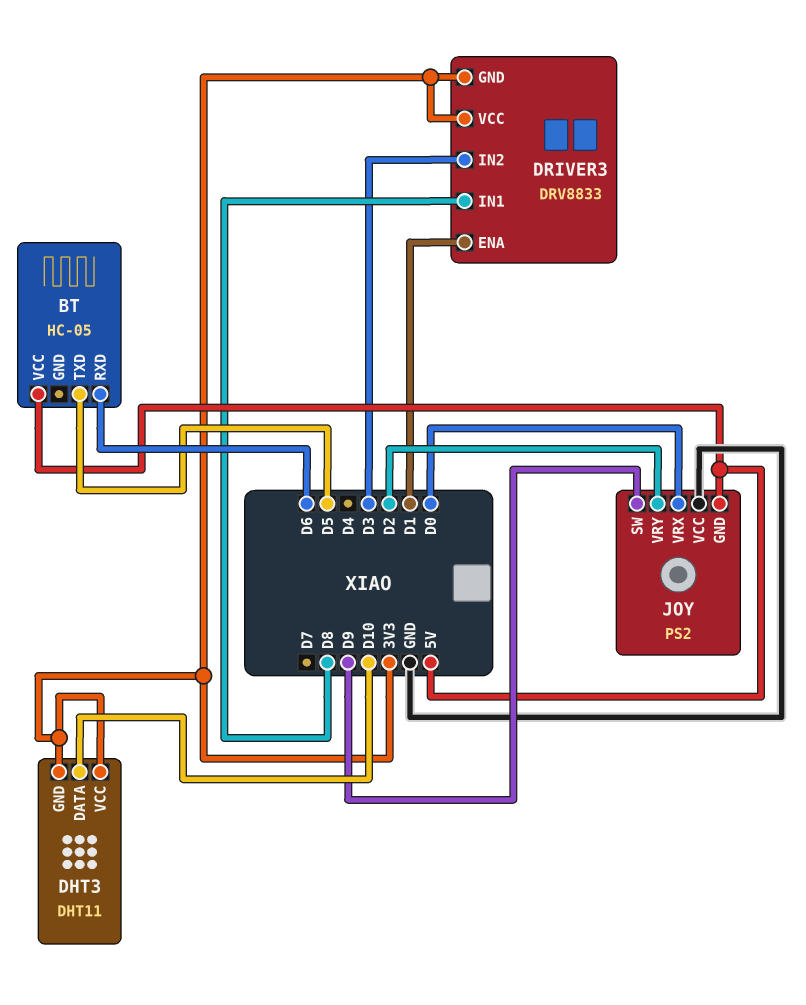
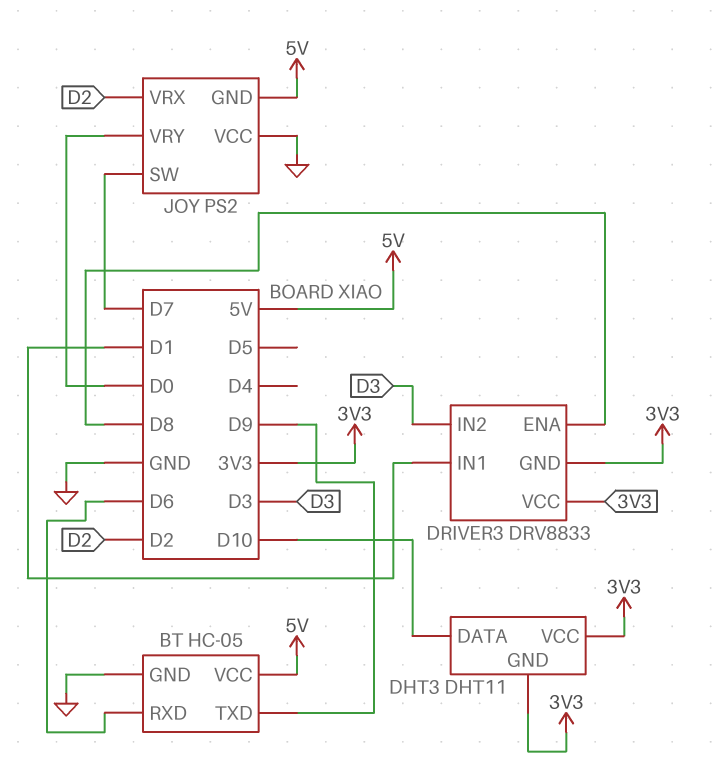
BT pin GND: none -> GND
BT pin TXD: D5 -> D9
DRIVER3 pin ENA: D1 -> D8
DRIVER3 pin IN1: D8 -> D1
JOY pin SW: D9 -> D7
JOY pin VRX: D0 -> D2
JOY pin VRY: D2 -> D0

